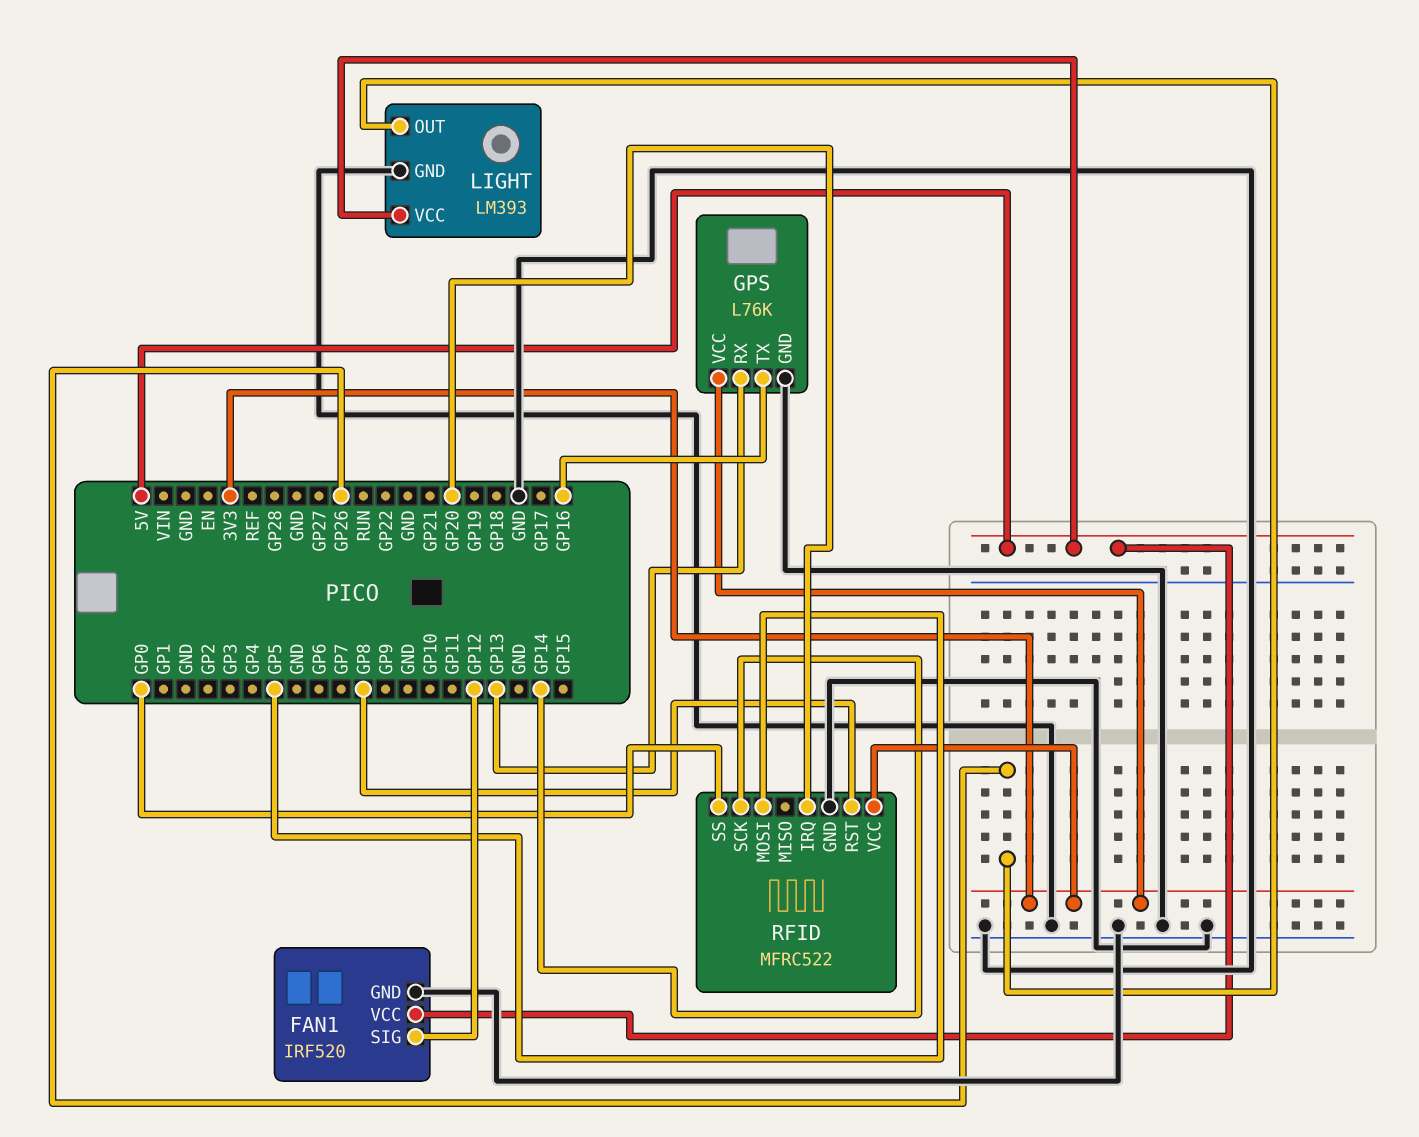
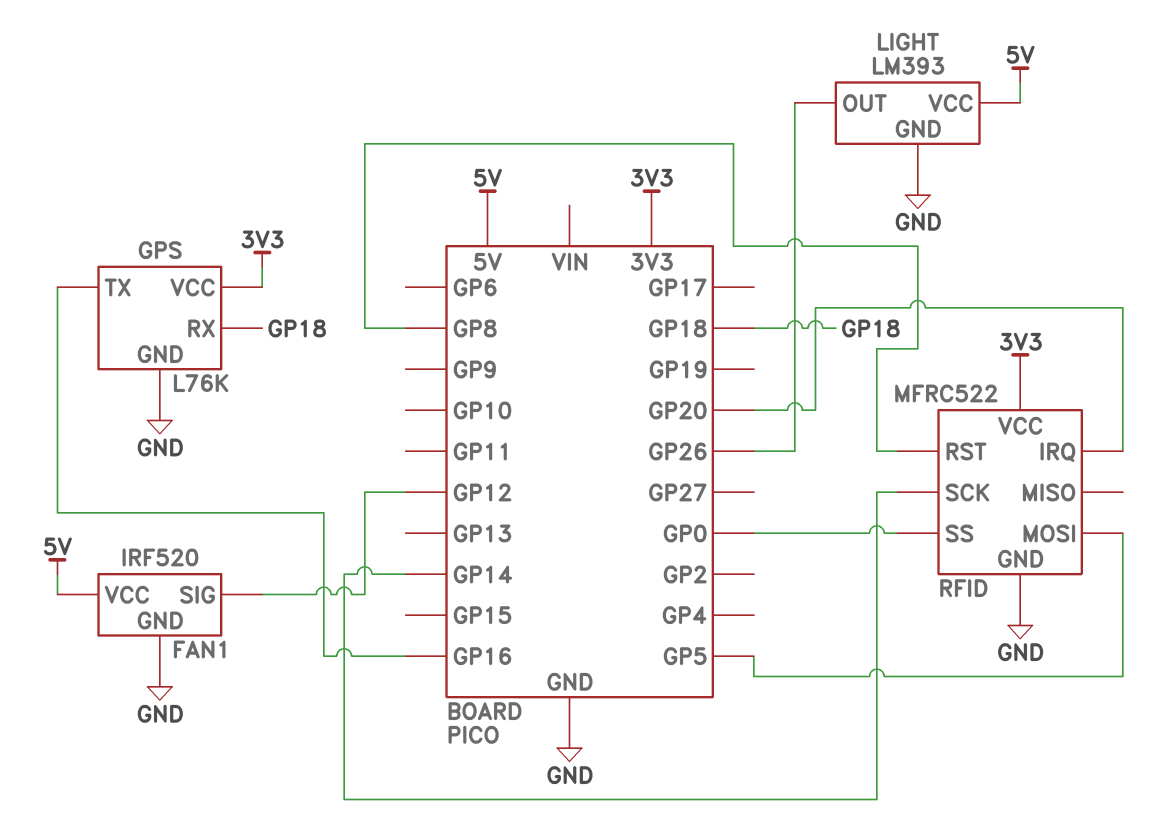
GPS pin RX: GP13 -> GP18

